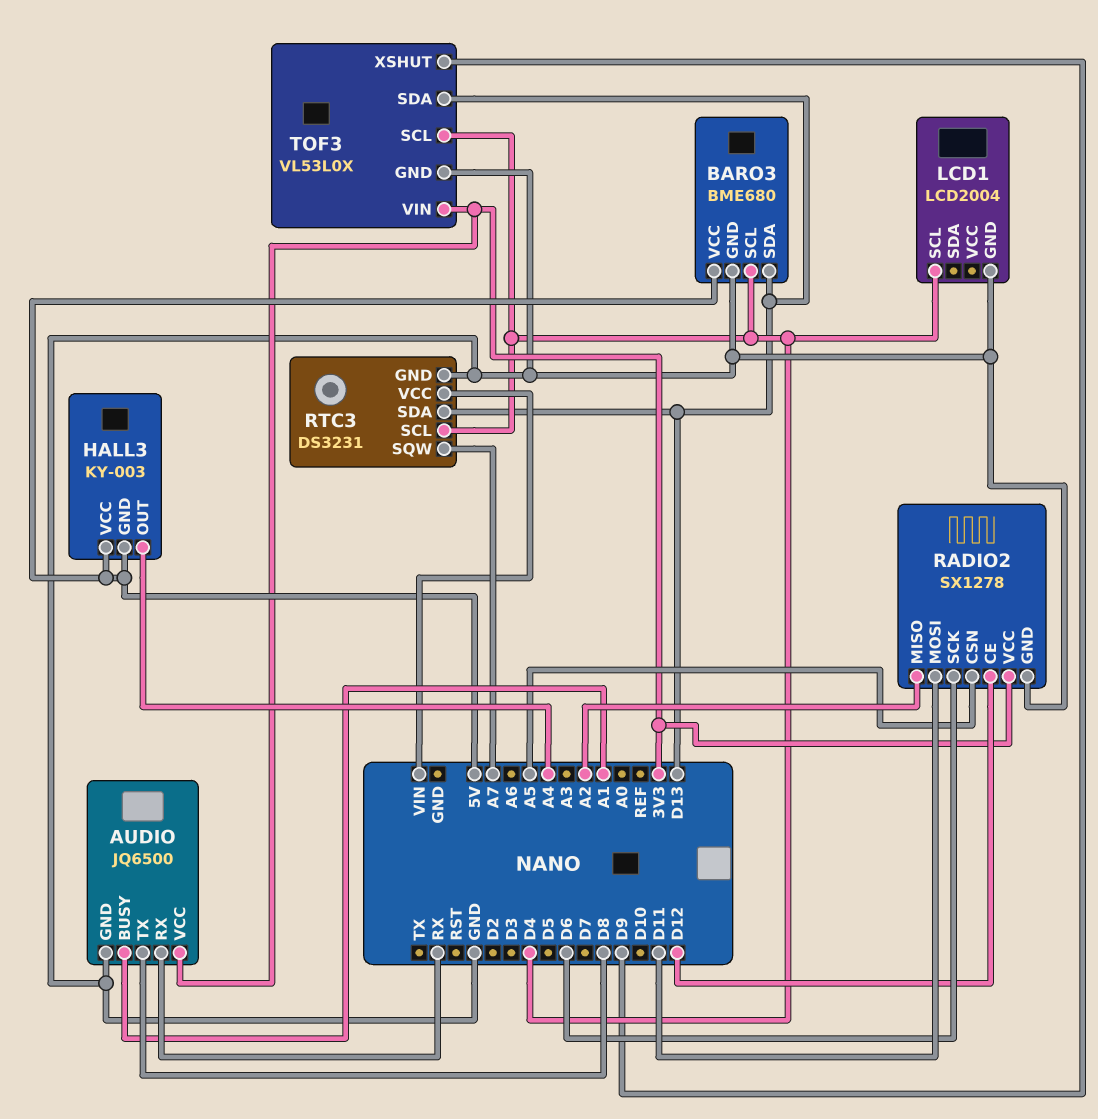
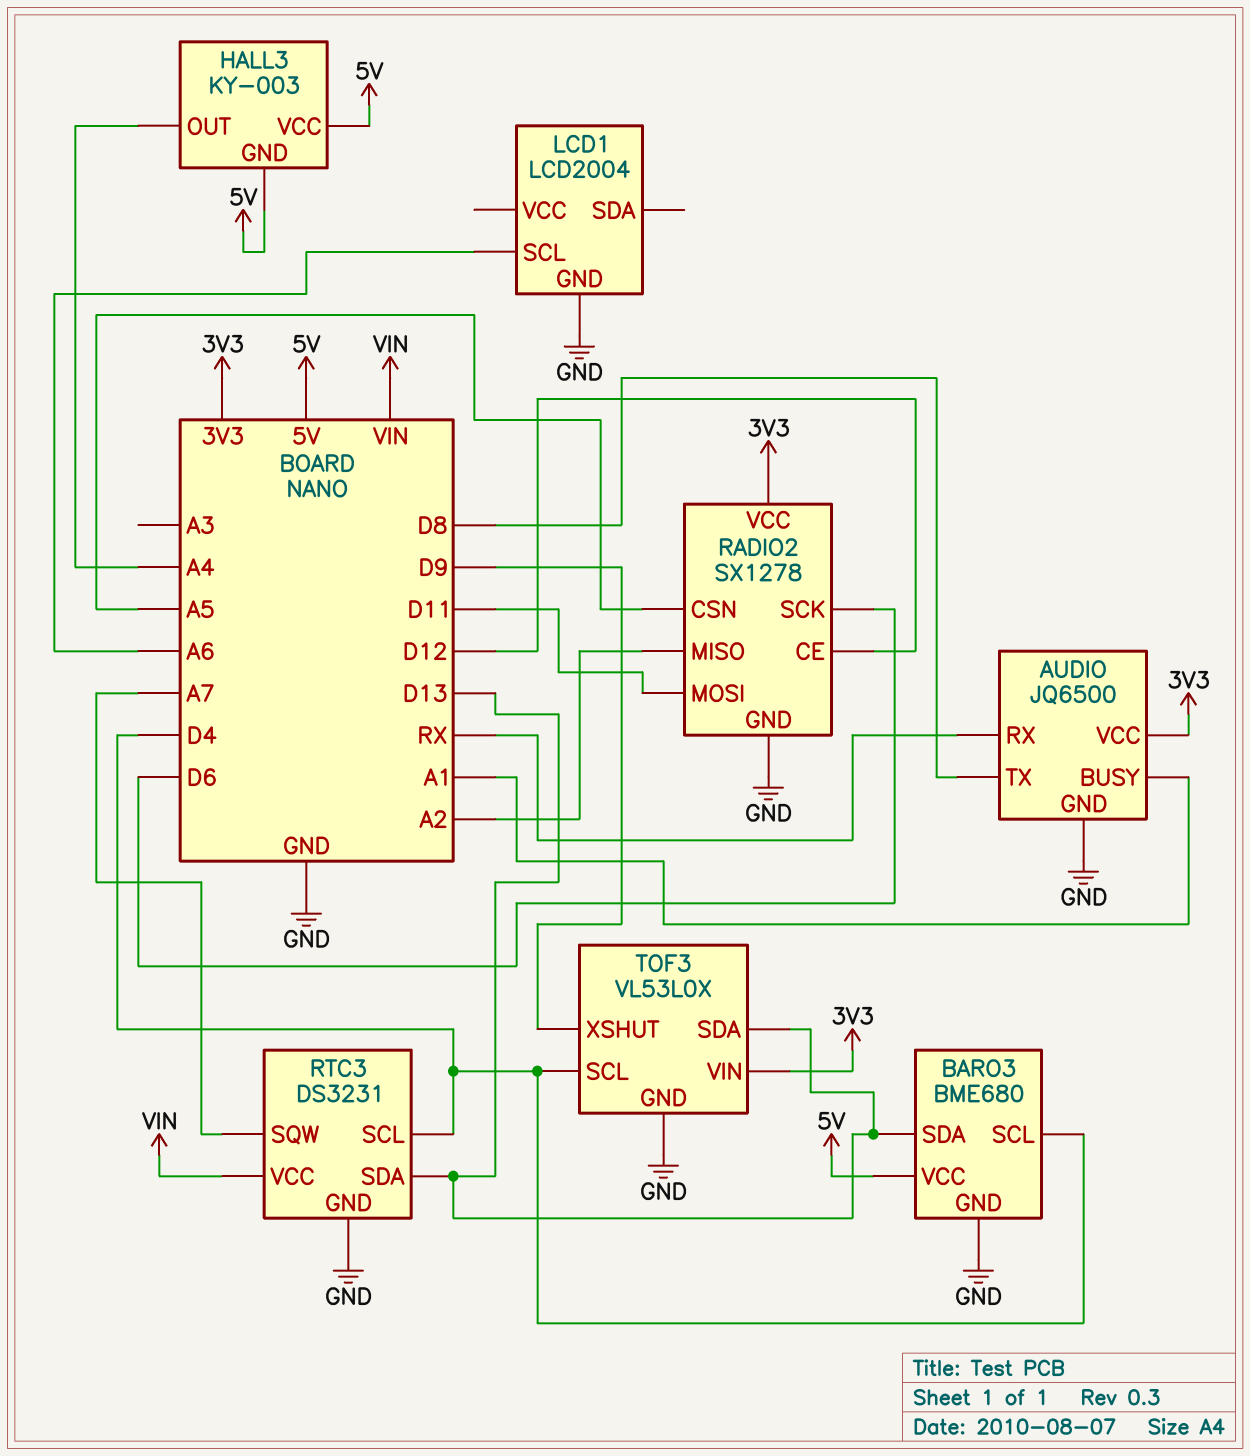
LCD1 pin SCL: D4 -> A6

